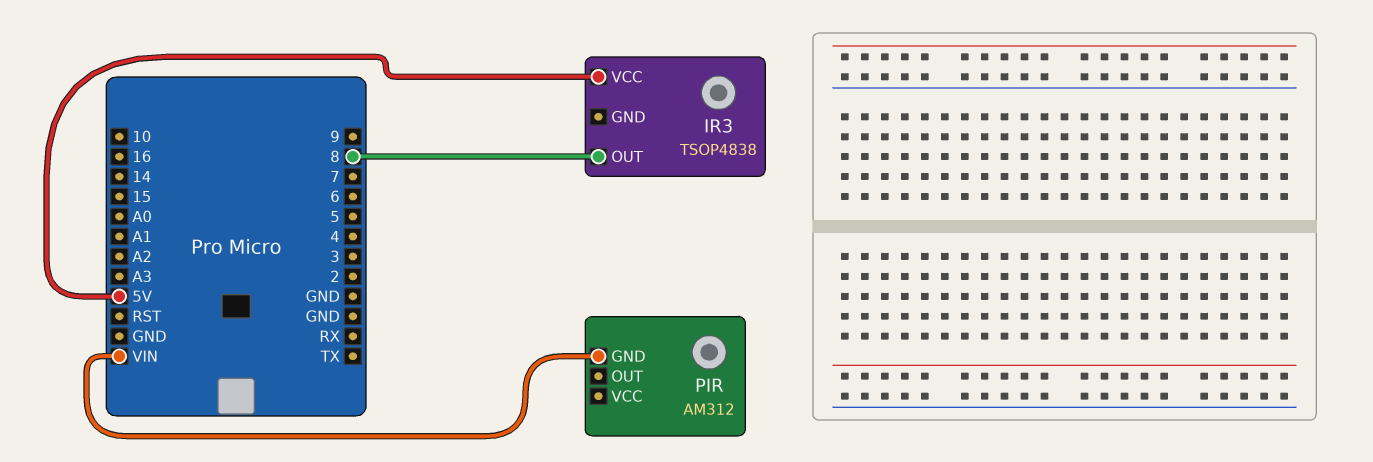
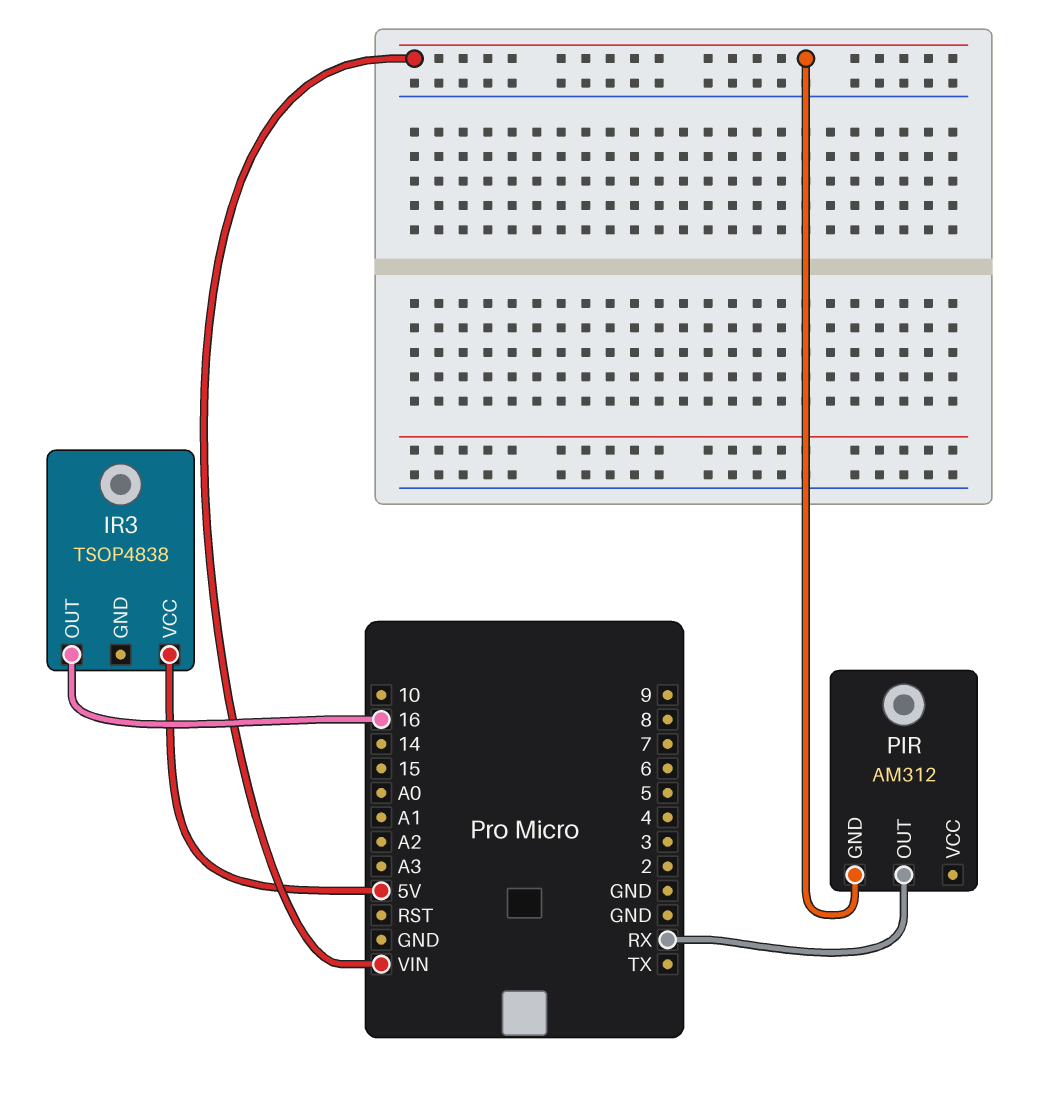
IR3 pin OUT: 8 -> 16
PIR pin OUT: none -> RX

